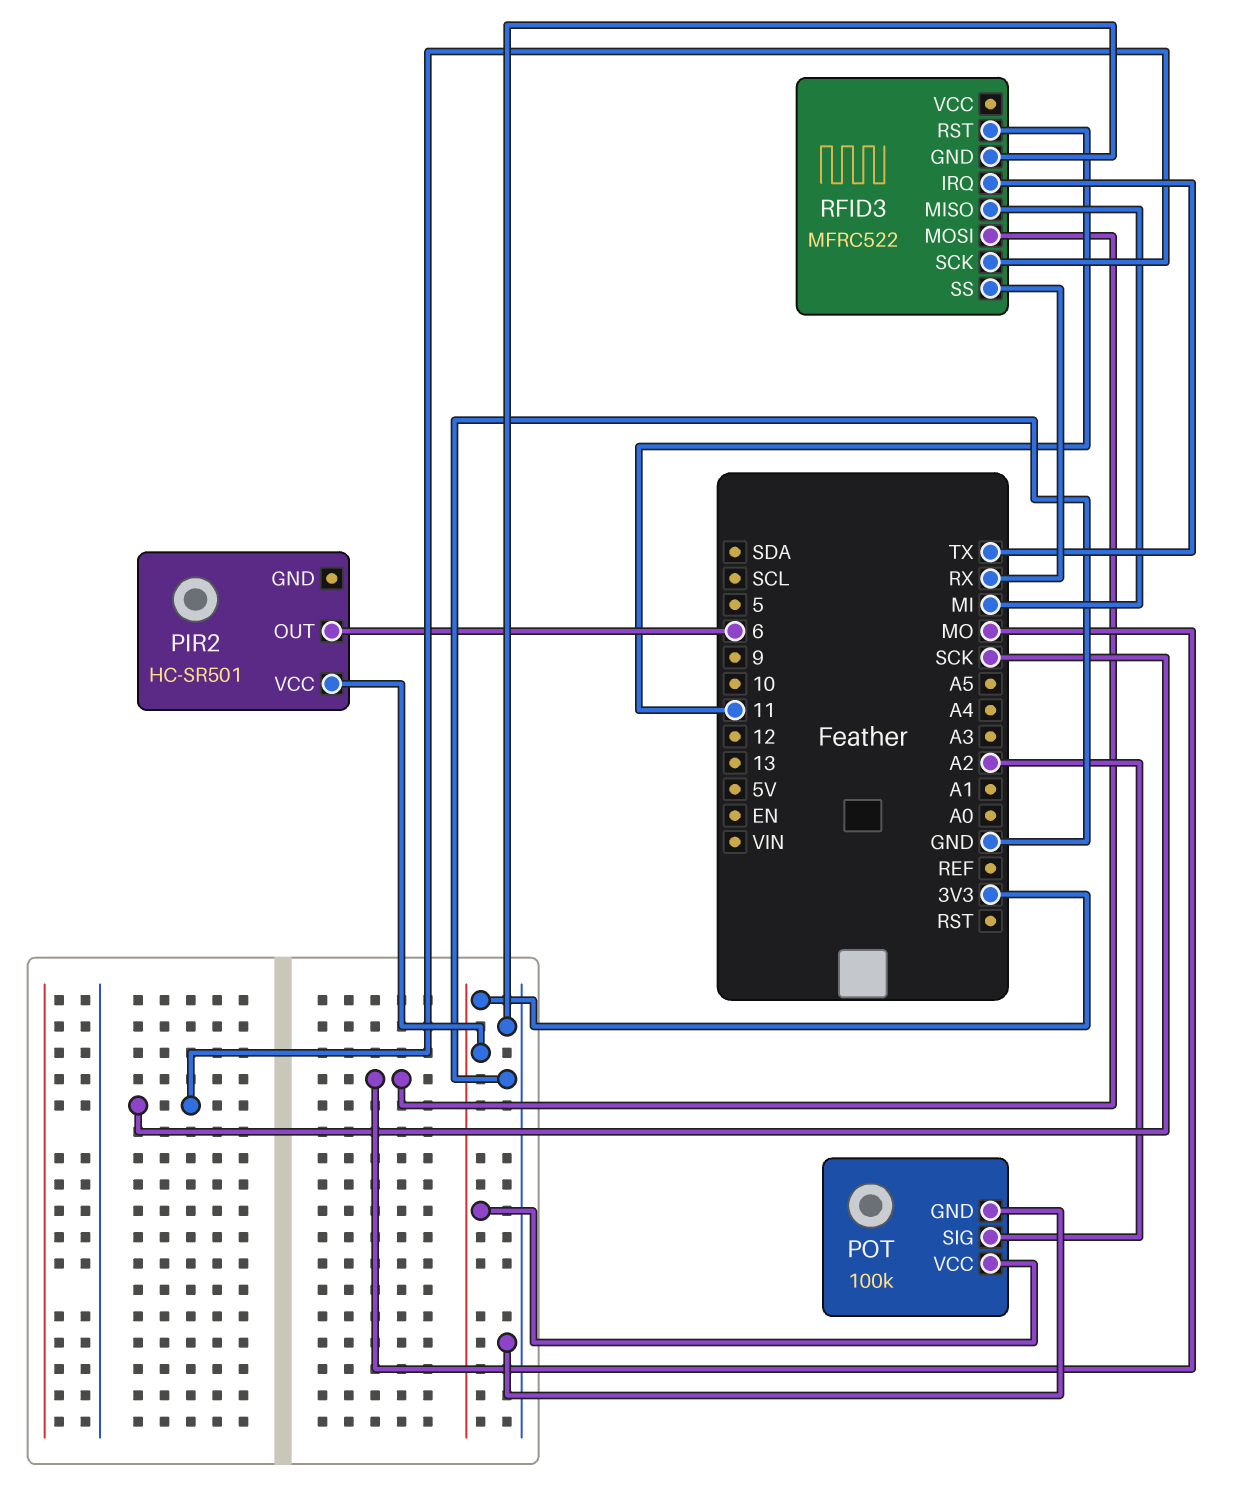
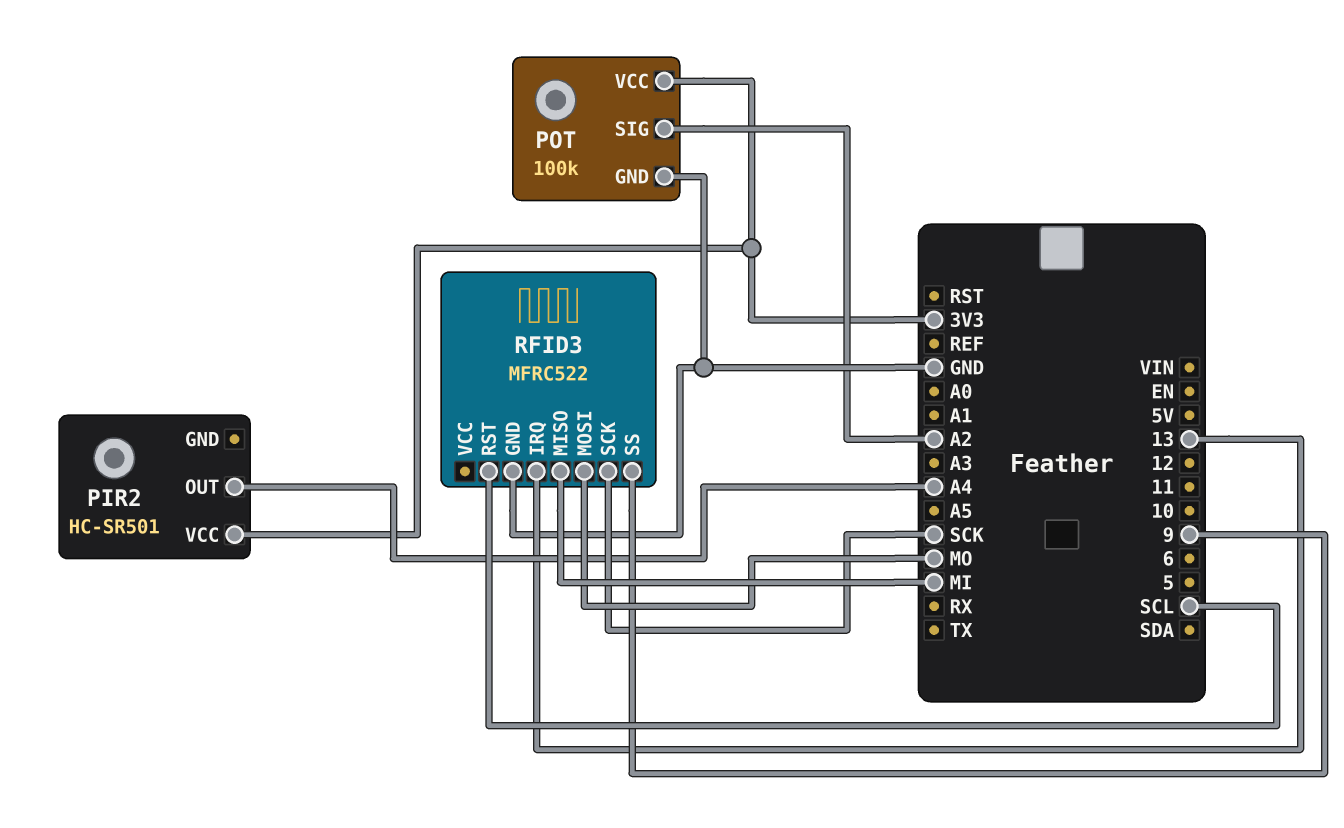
PIR2 pin OUT: 6 -> A4
RFID3 pin IRQ: TX -> 13
RFID3 pin RST: 11 -> SCL
RFID3 pin SS: RX -> 9

